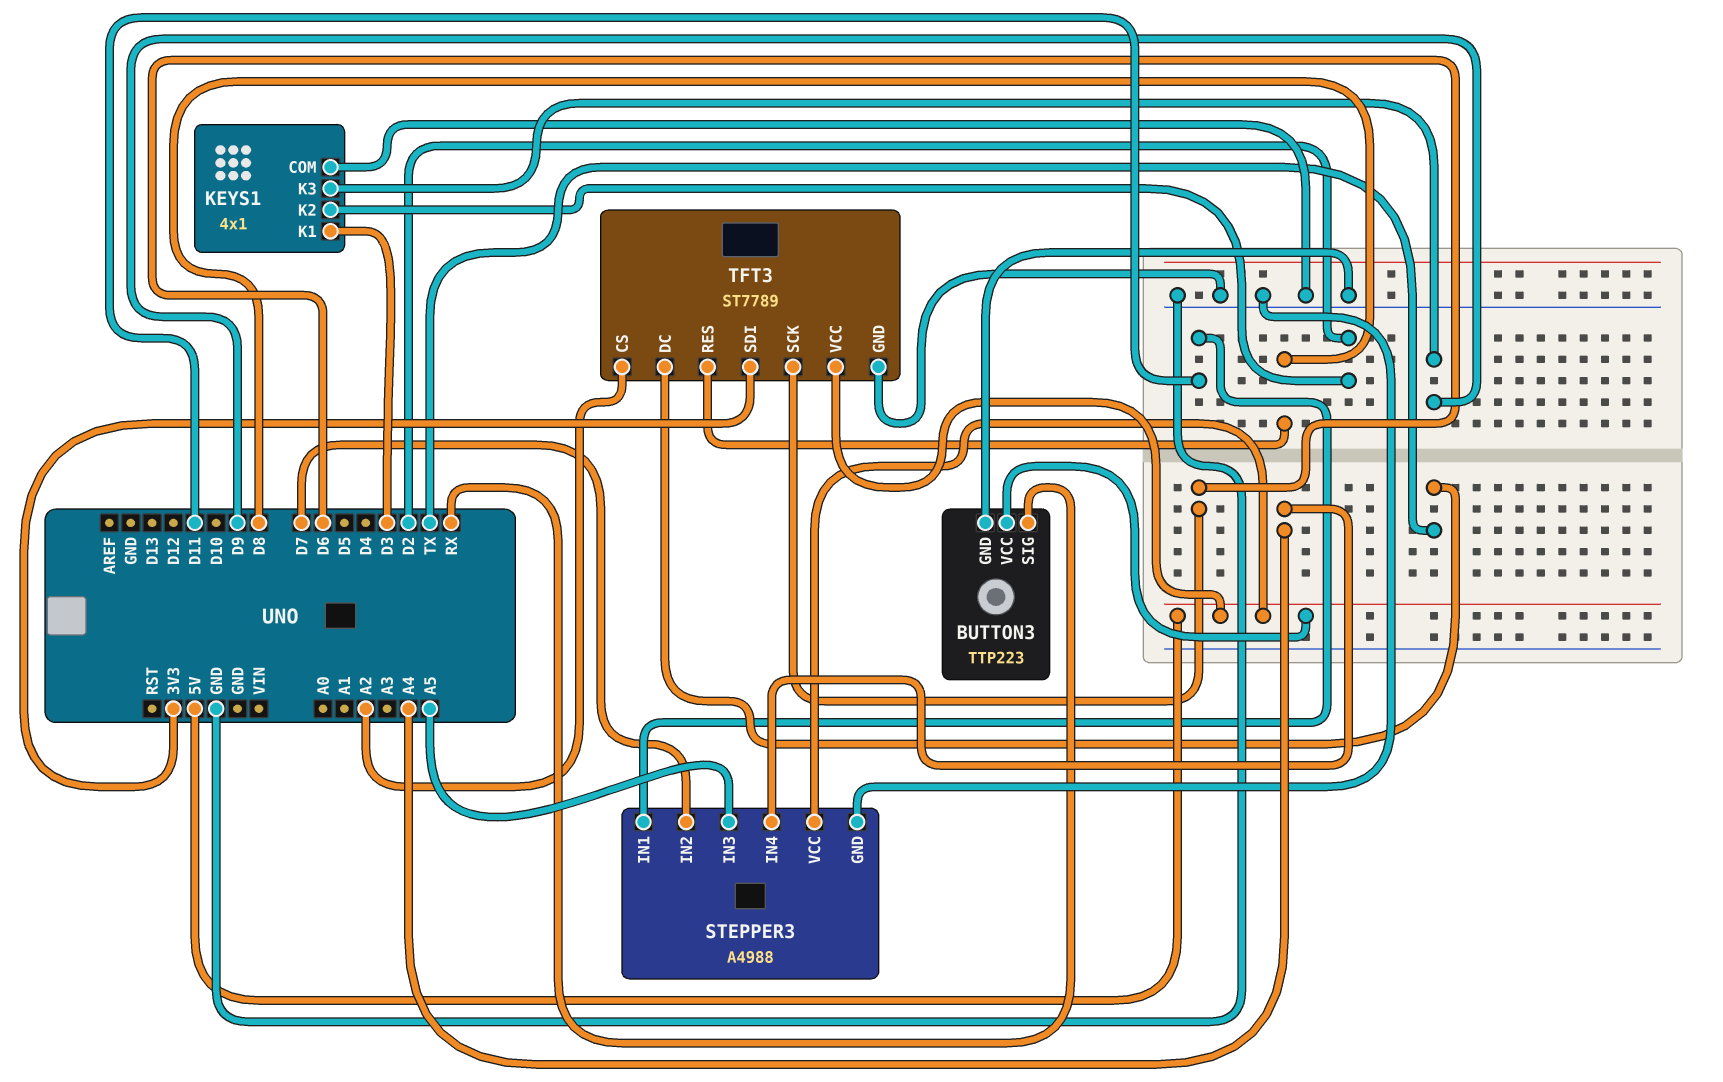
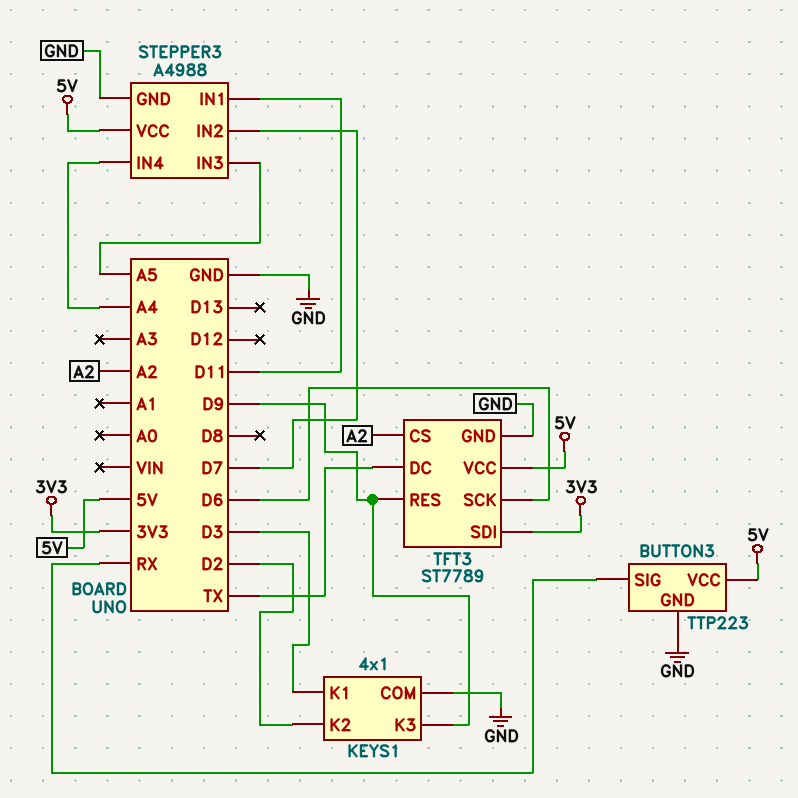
TFT3 pin RES: D8 -> D9

